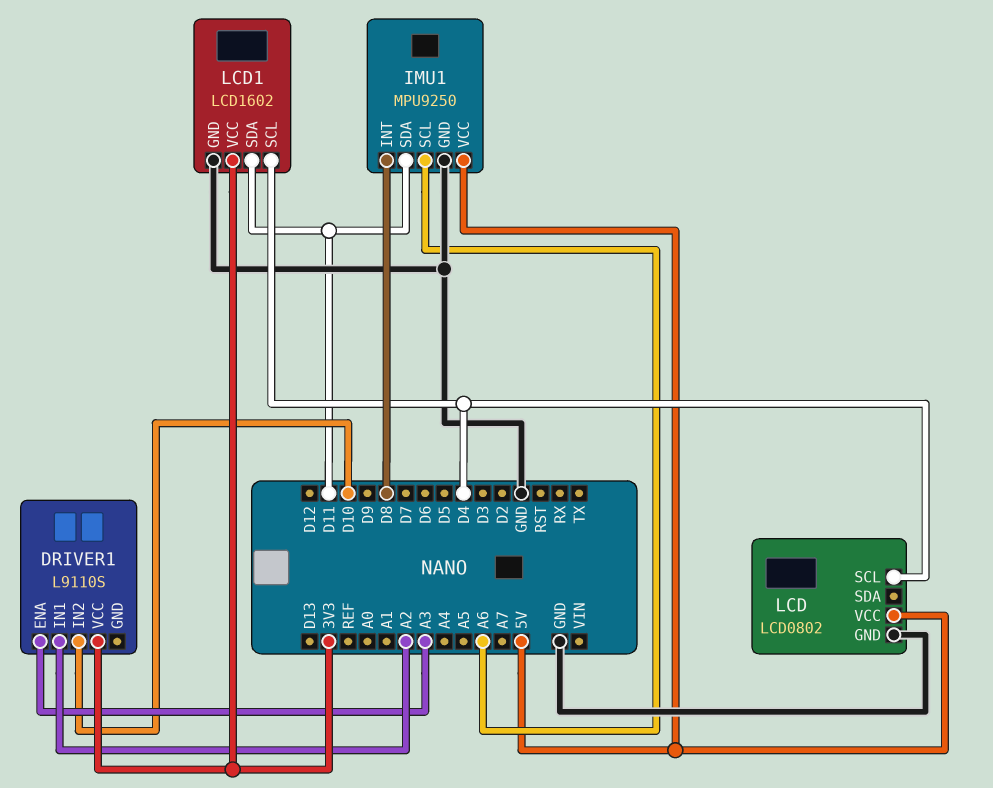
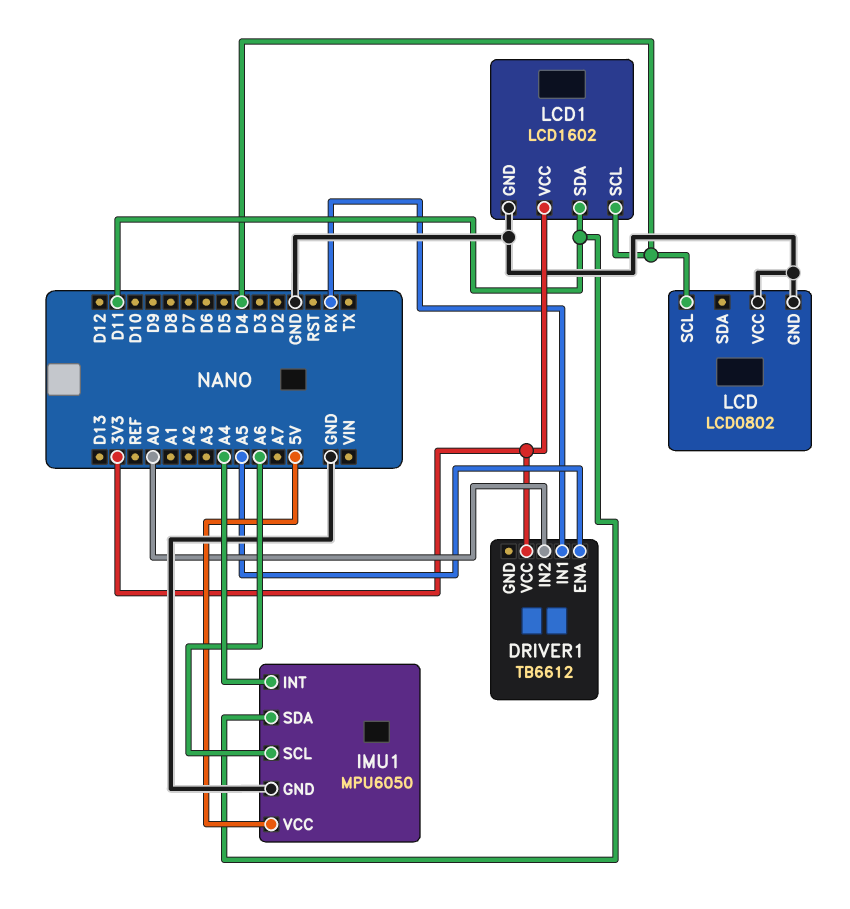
DRIVER1: L9110S -> TB6612
DRIVER1 pin ENA: A3 -> A5
DRIVER1 pin IN1: A2 -> RX
DRIVER1 pin IN2: D10 -> A0
IMU1: MPU9250 -> MPU6050
IMU1 pin INT: D8 -> A4
LCD pin VCC: 5V -> GND

